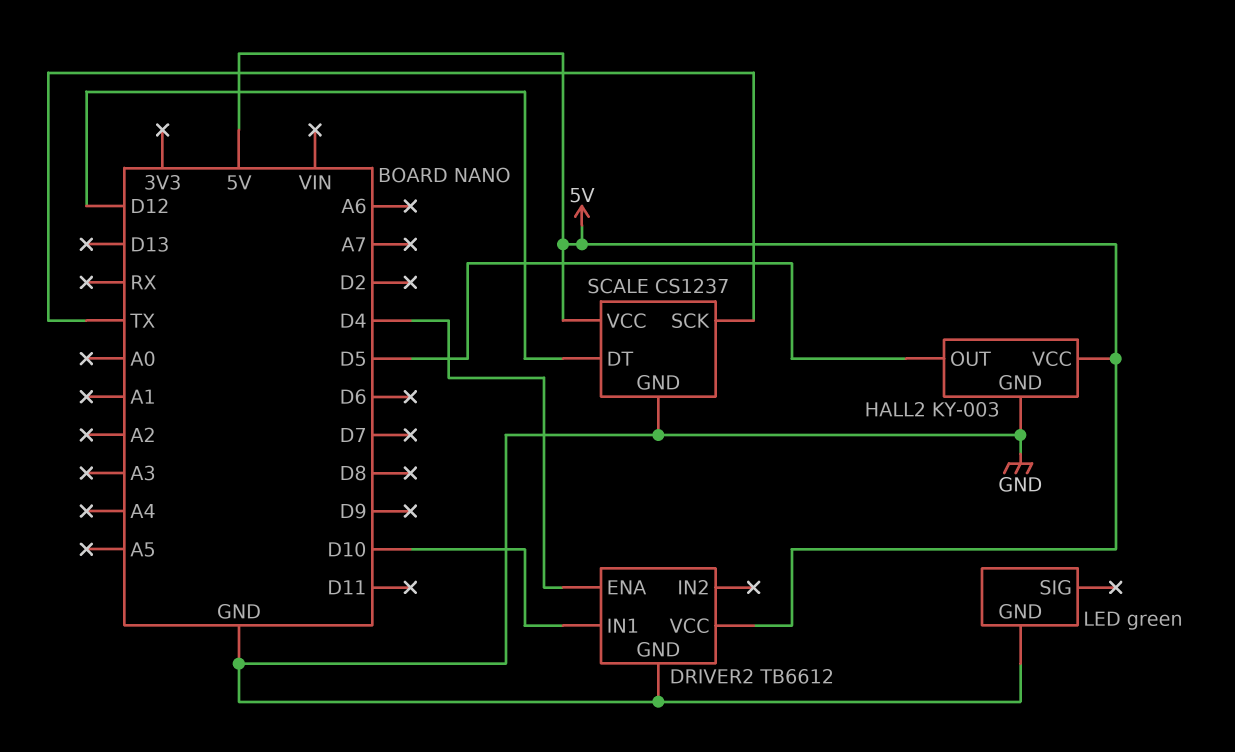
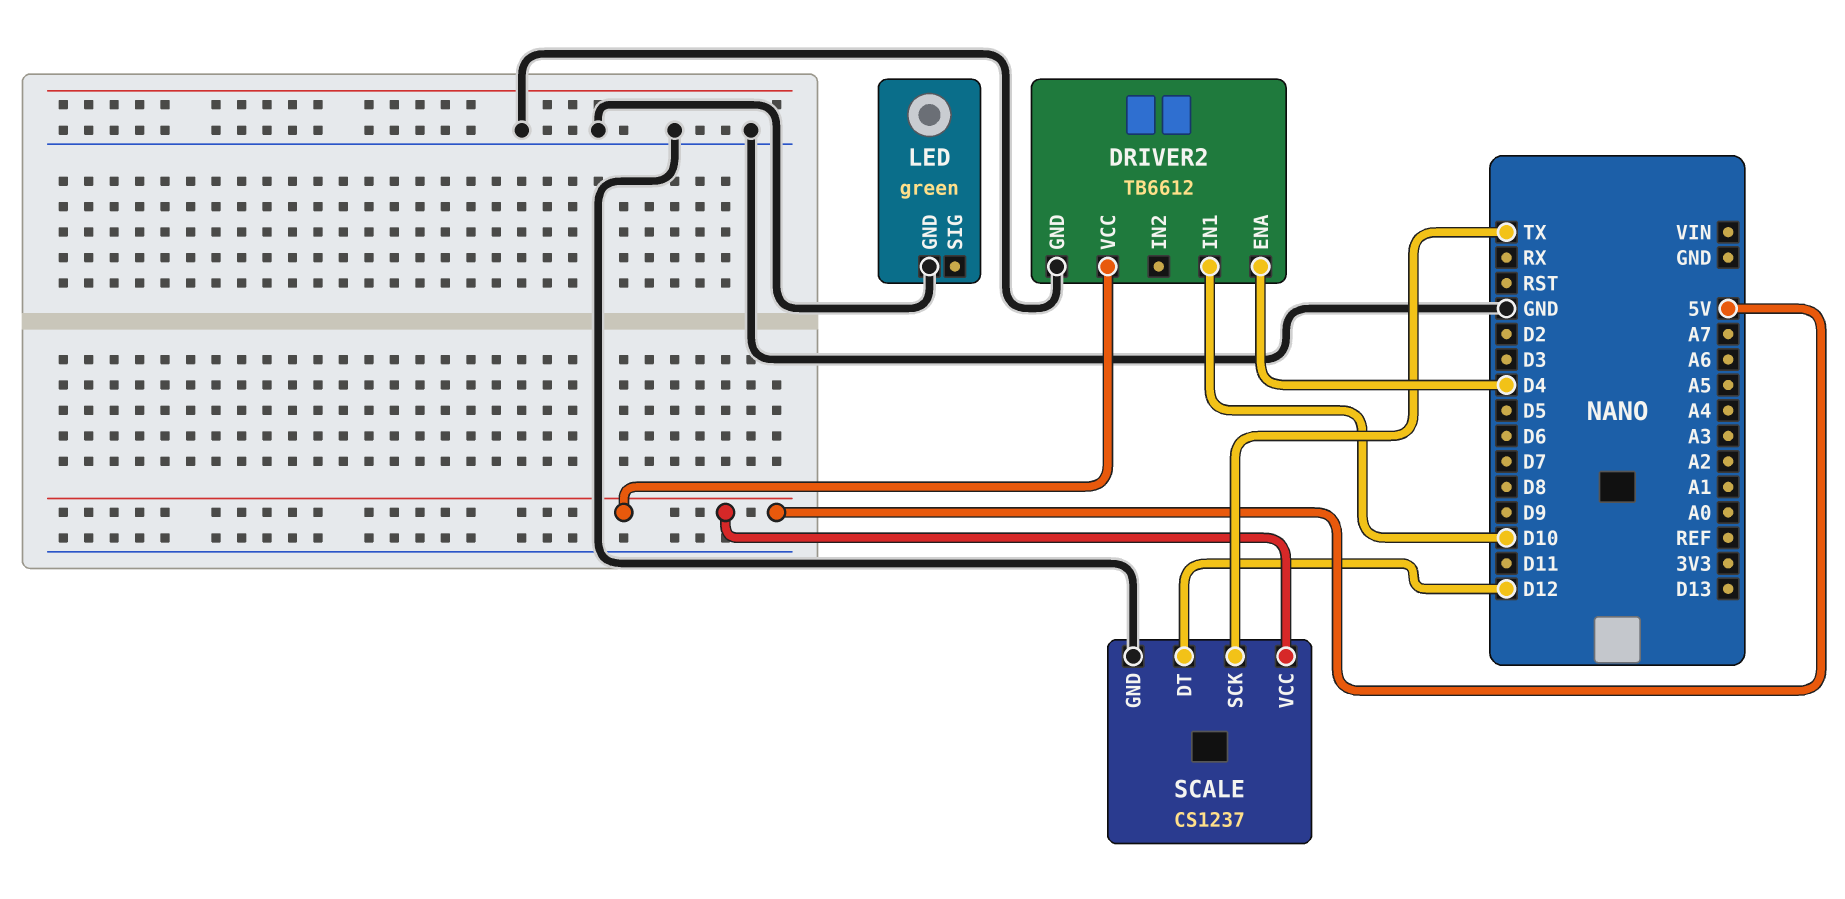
HALL2: KY-003 -> none
HALL2 pin GND: GND -> none
HALL2 pin OUT: D5 -> none
HALL2 pin VCC: 5V -> none

